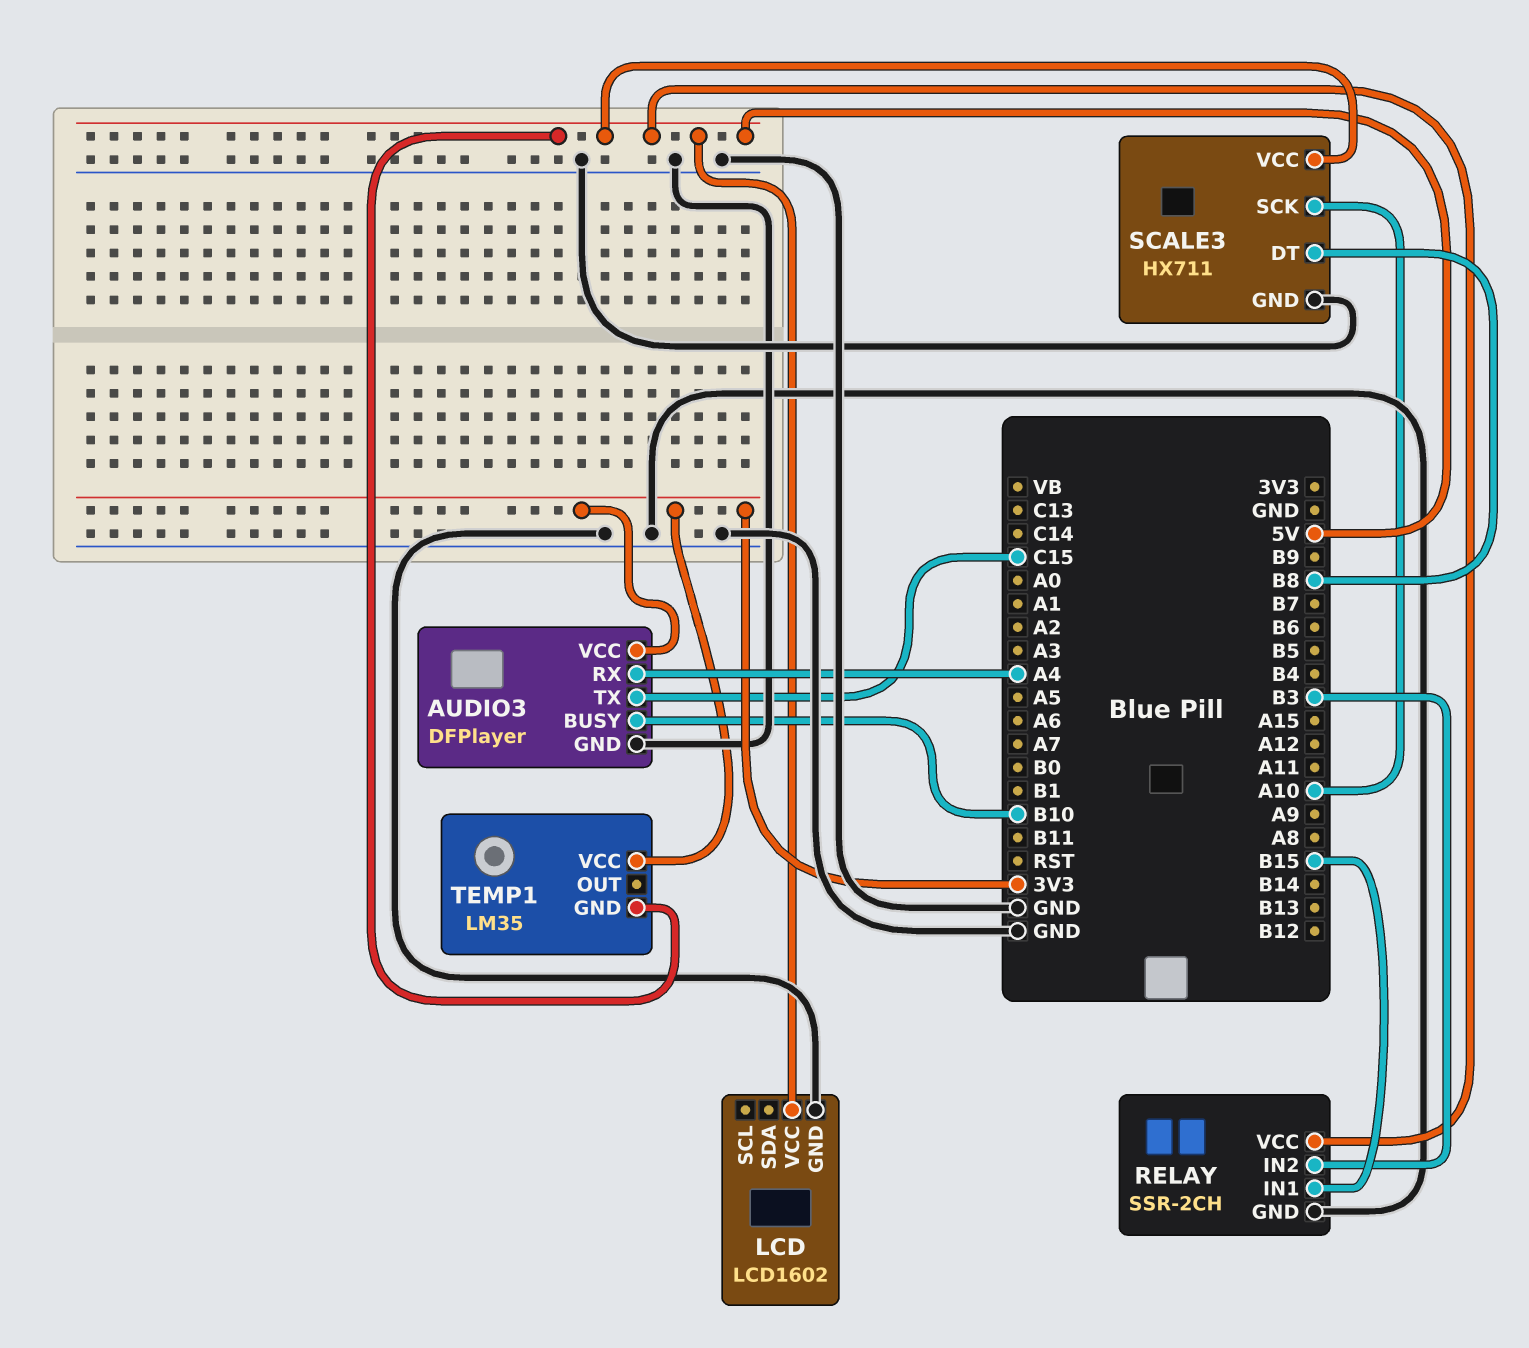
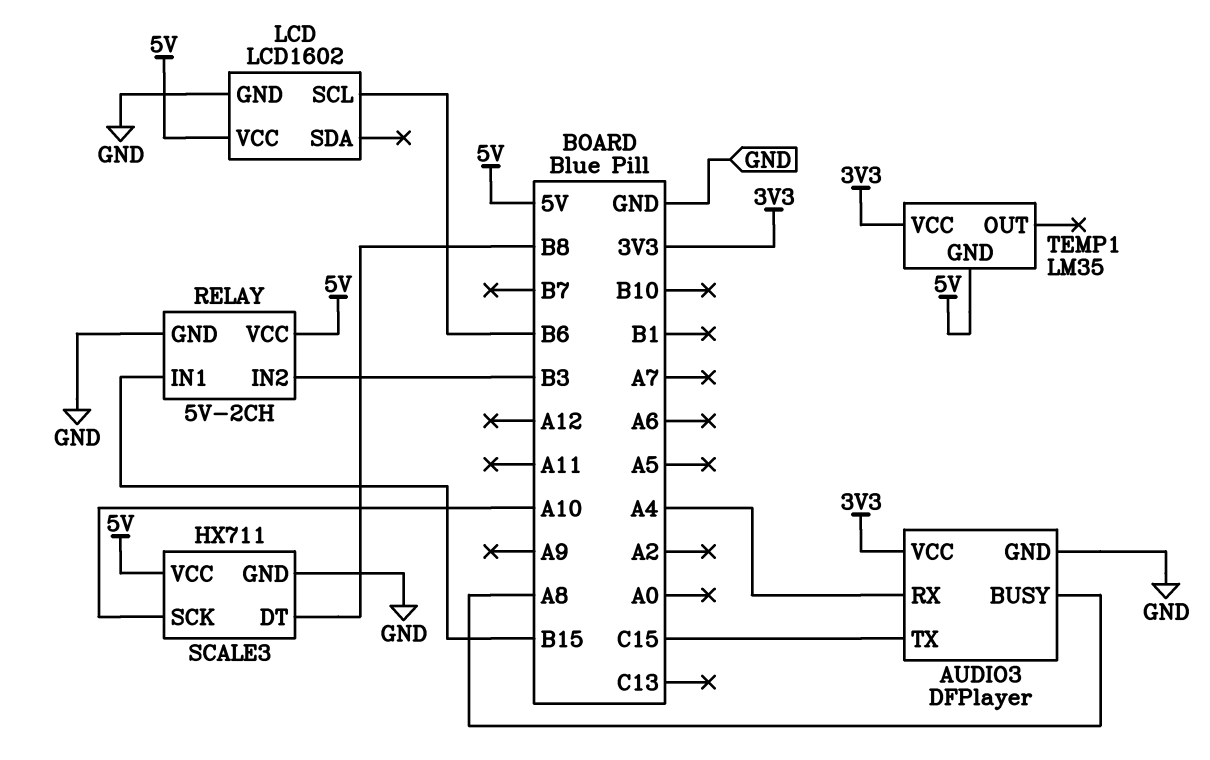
AUDIO3 pin BUSY: B10 -> A8
LCD pin SCL: none -> B6
RELAY: SSR-2CH -> 5V-2CH

